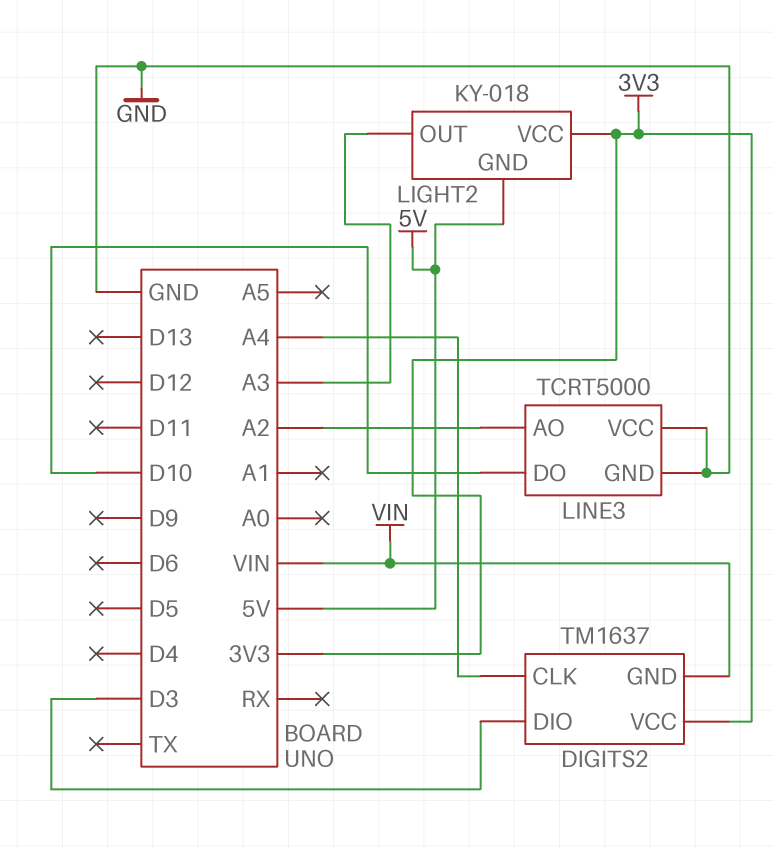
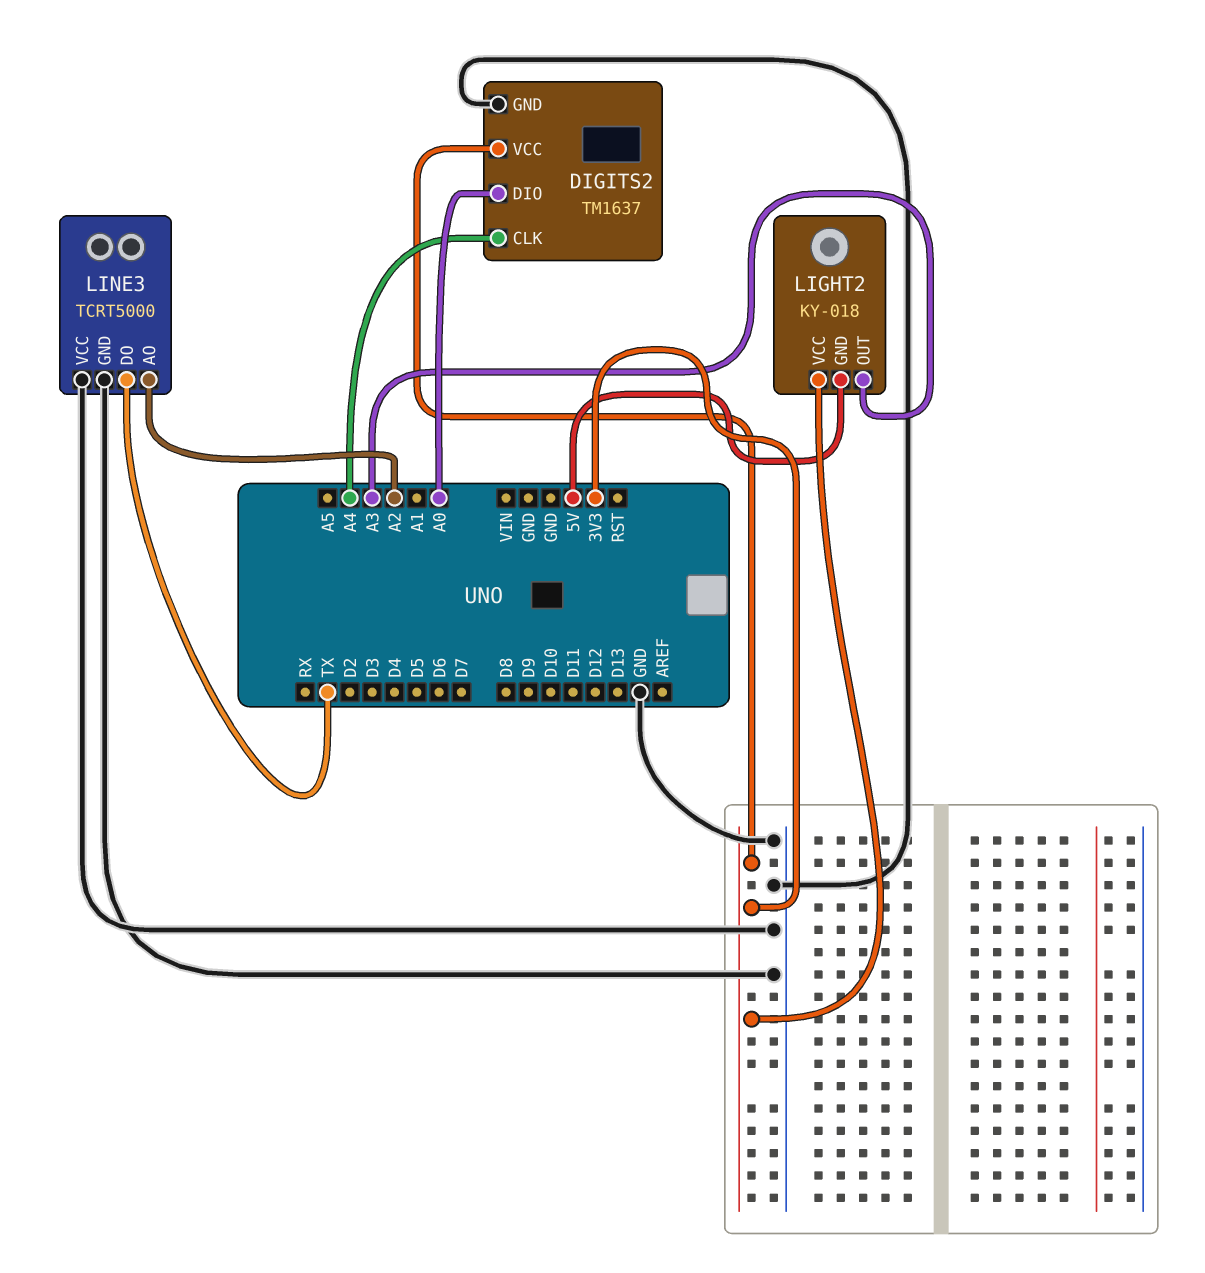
DIGITS2 pin DIO: D3 -> A0
DIGITS2 pin GND: VIN -> GND
LINE3 pin DO: D10 -> TX

